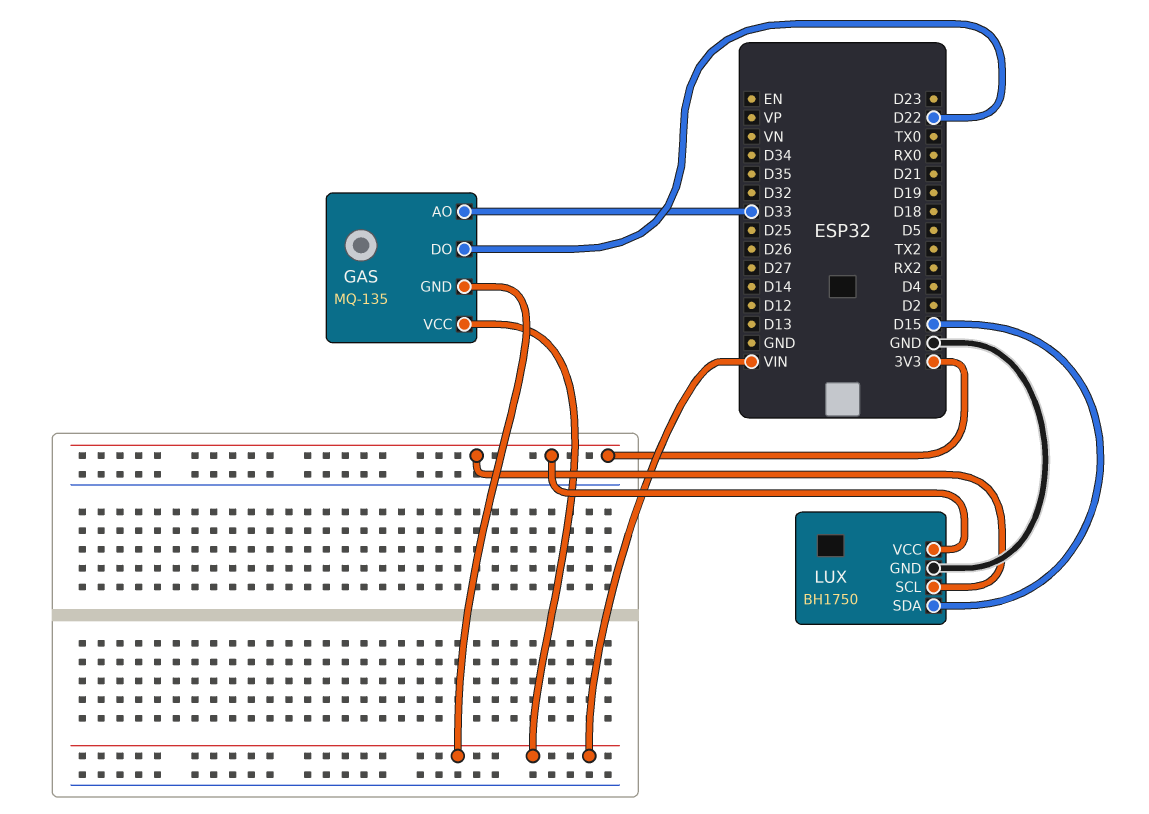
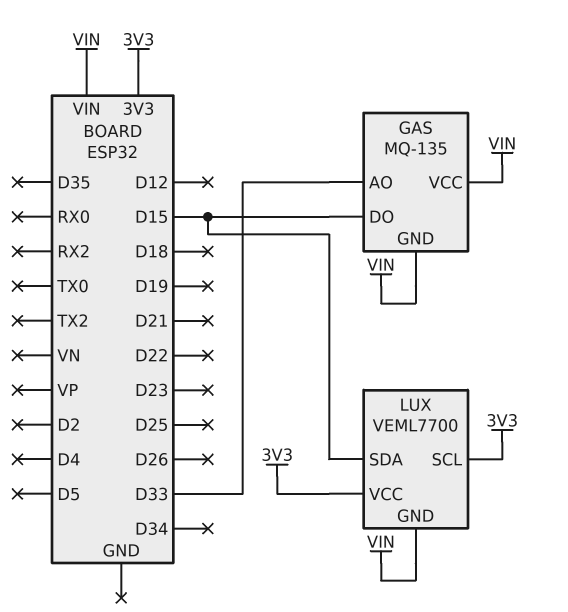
GAS pin DO: D22 -> D15
LUX: BH1750 -> VEML7700
LUX pin GND: GND -> VIN

